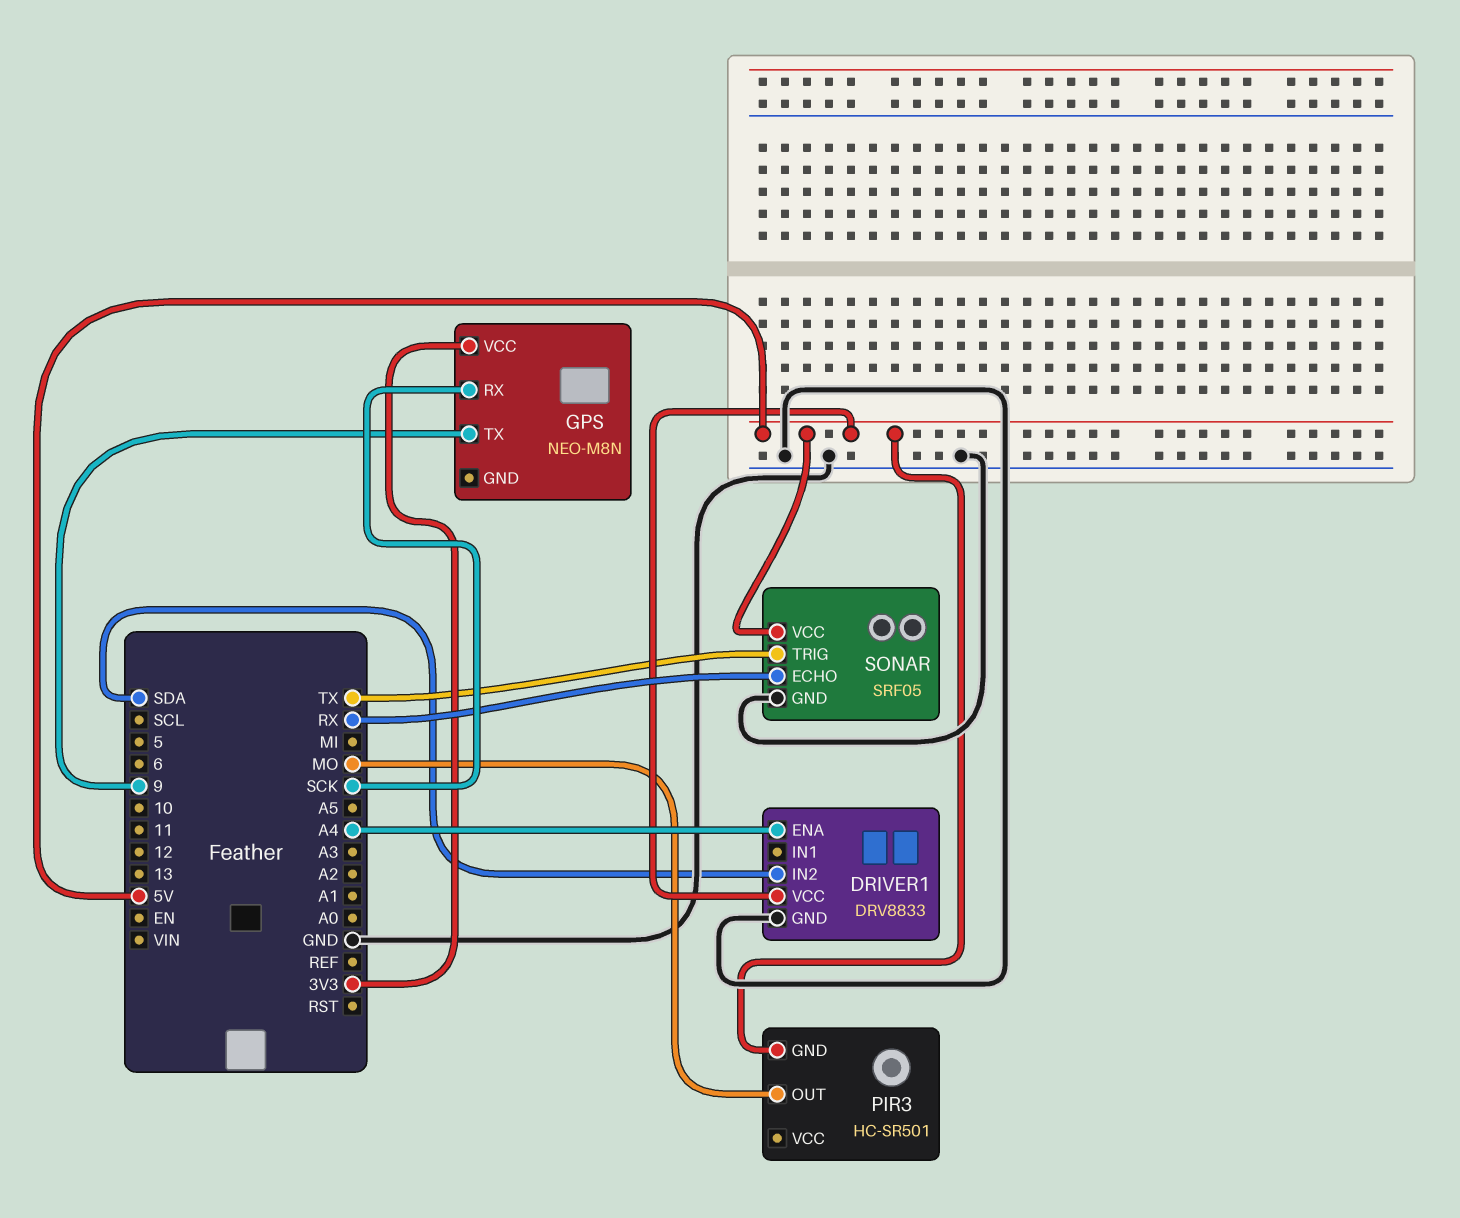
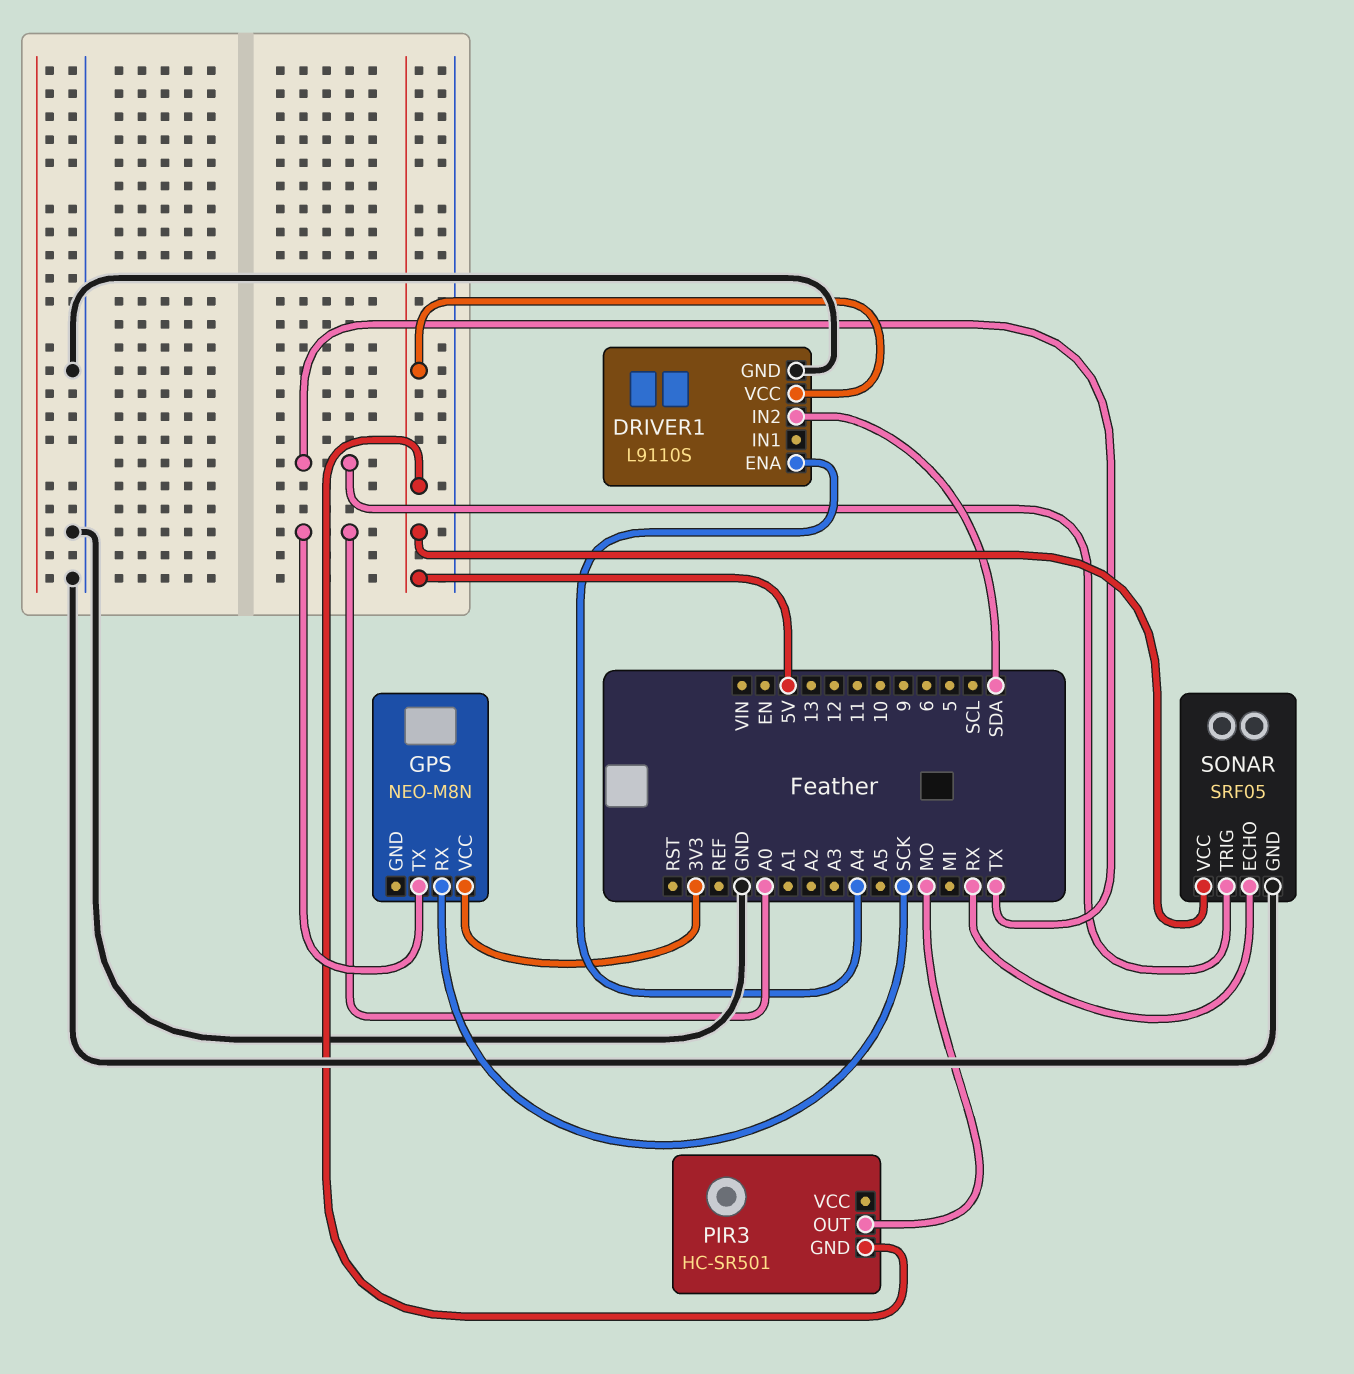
DRIVER1: DRV8833 -> L9110S
GPS pin TX: 9 -> A0

